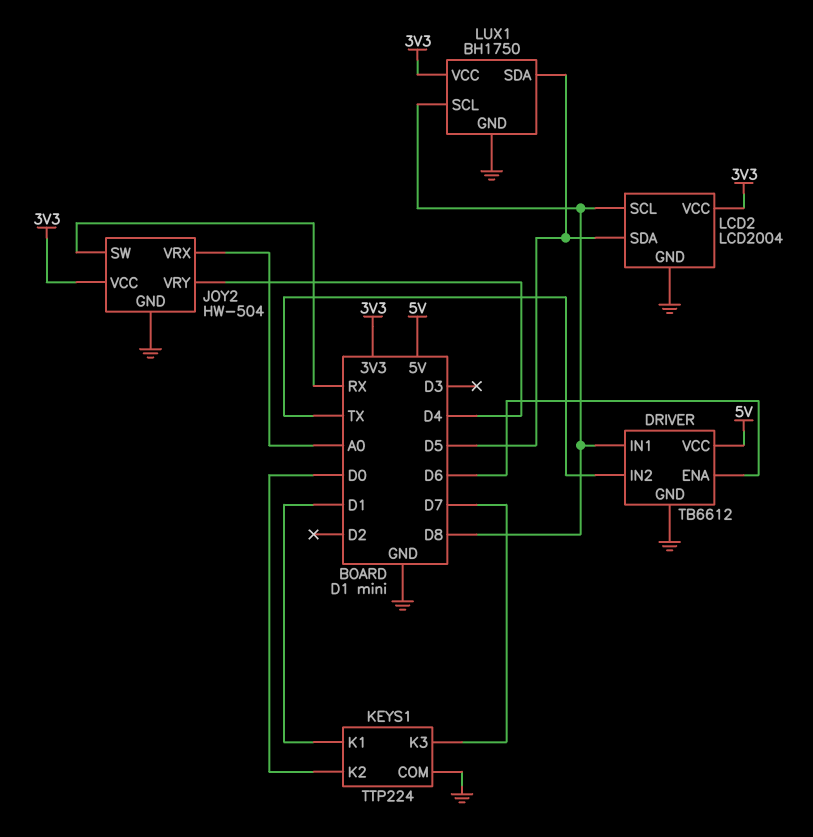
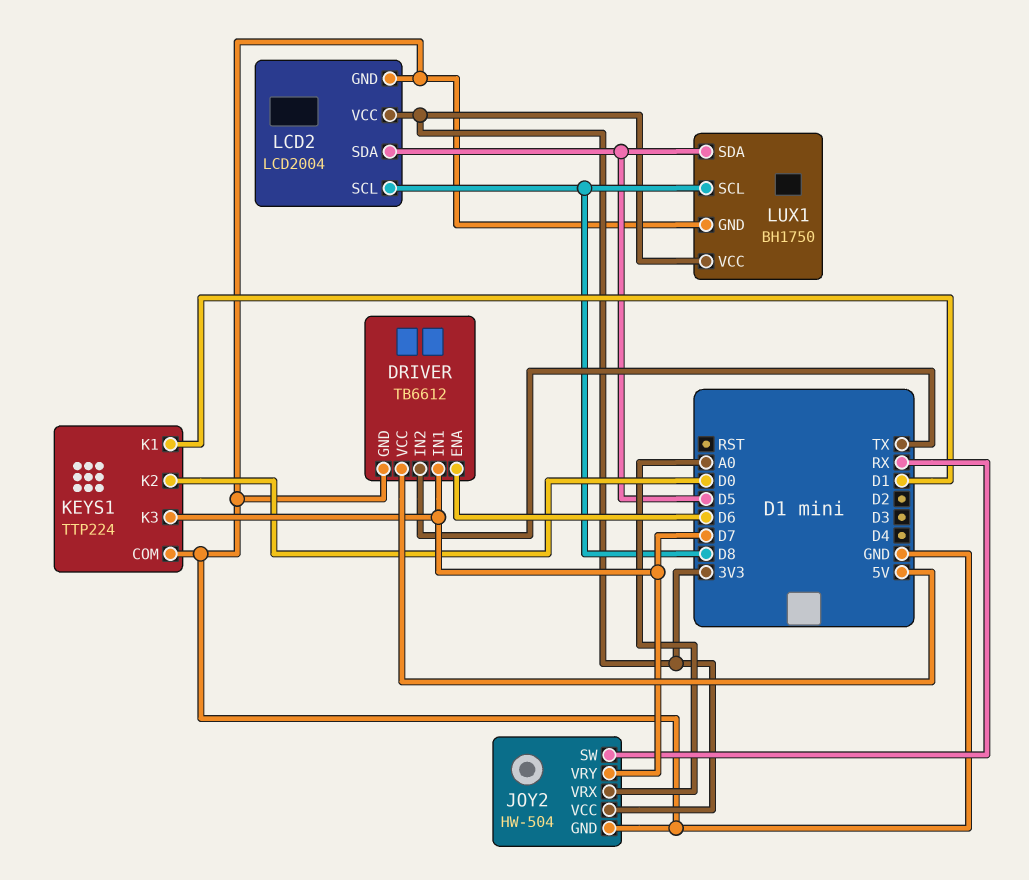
DRIVER pin IN1: D8 -> D7
JOY2 pin VRY: D4 -> D7

